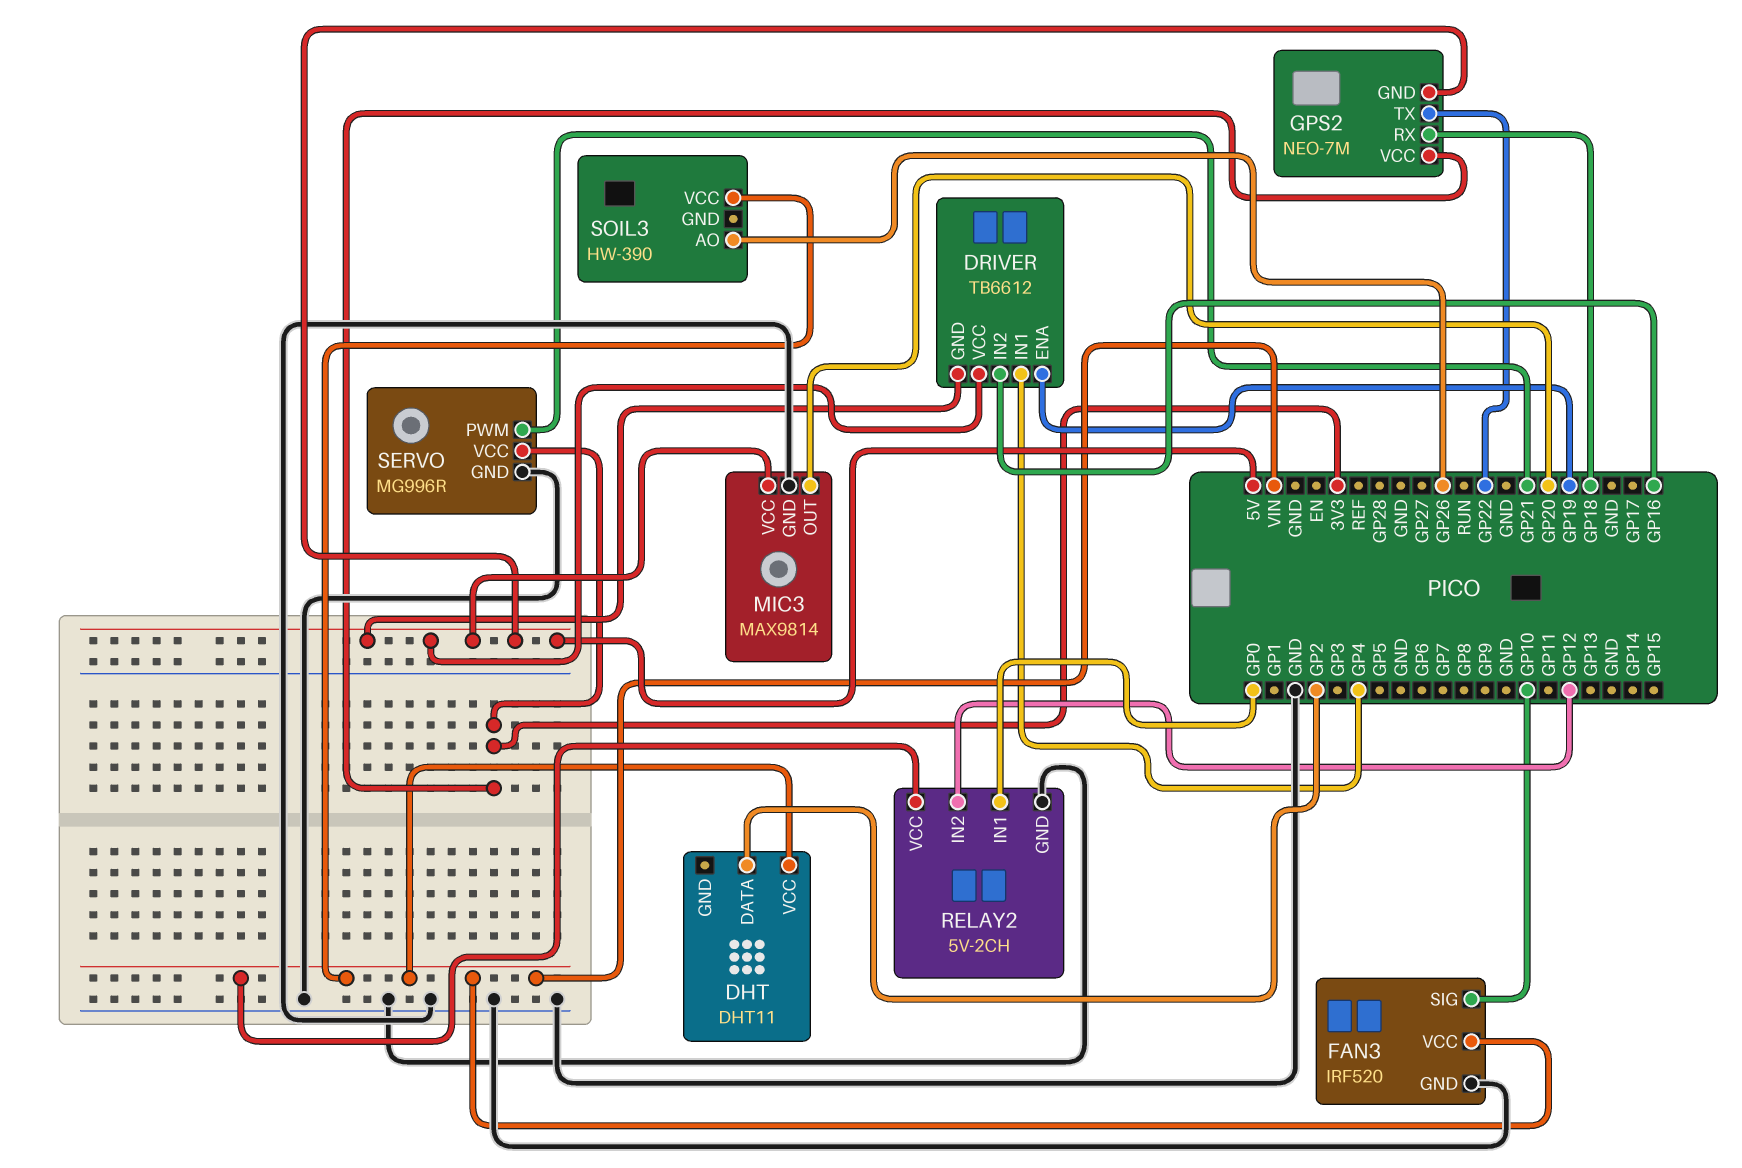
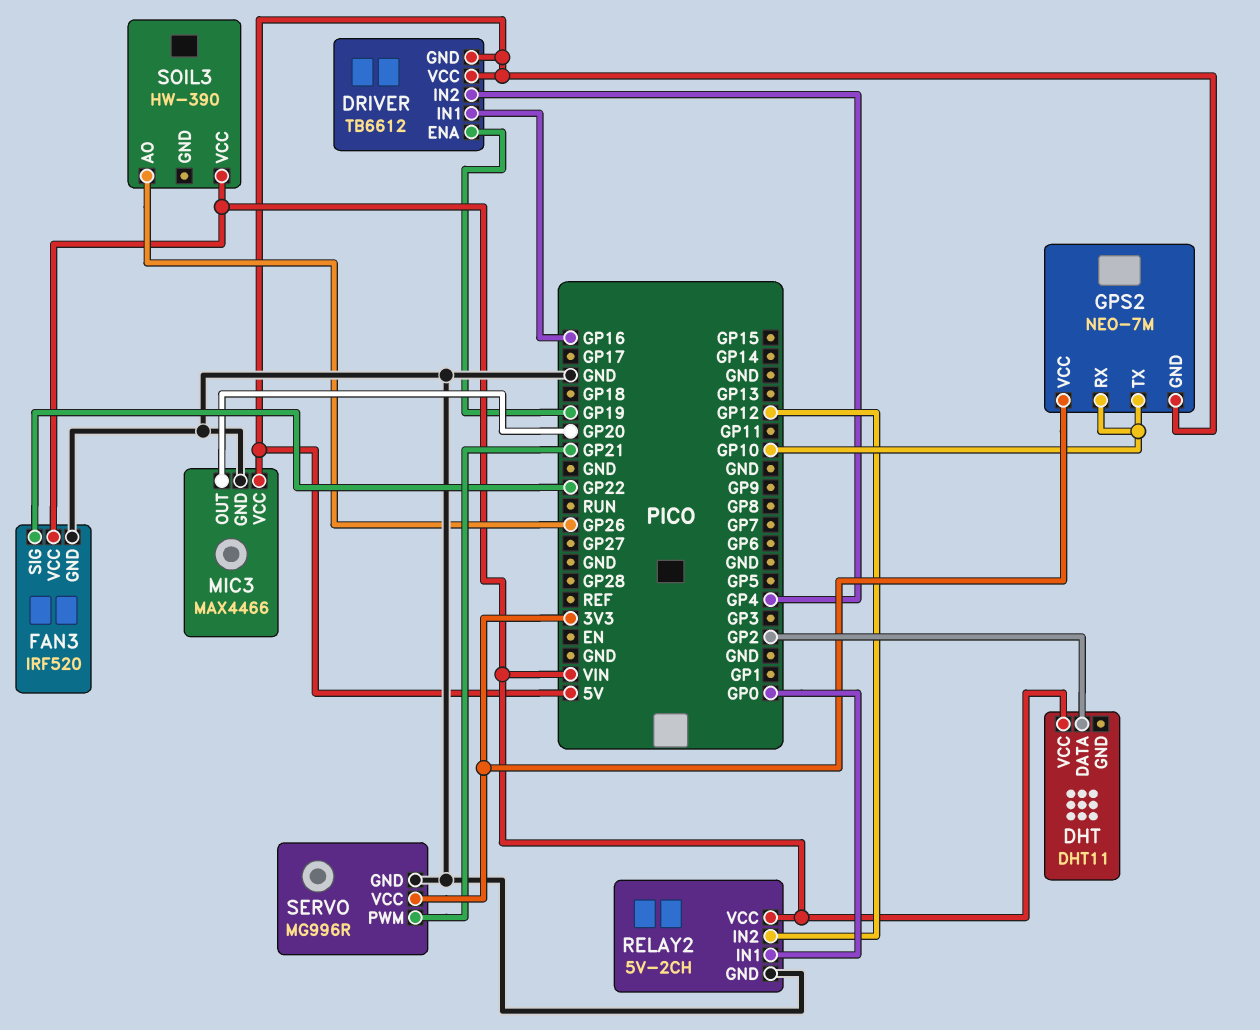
DRIVER pin IN1: GP4 -> GP16
DRIVER pin IN2: GP16 -> GP4
FAN3 pin SIG: GP10 -> GP22
GPS2 pin RX: GP18 -> GP10
GPS2 pin TX: GP22 -> GP10
MIC3: MAX9814 -> MAX4466

